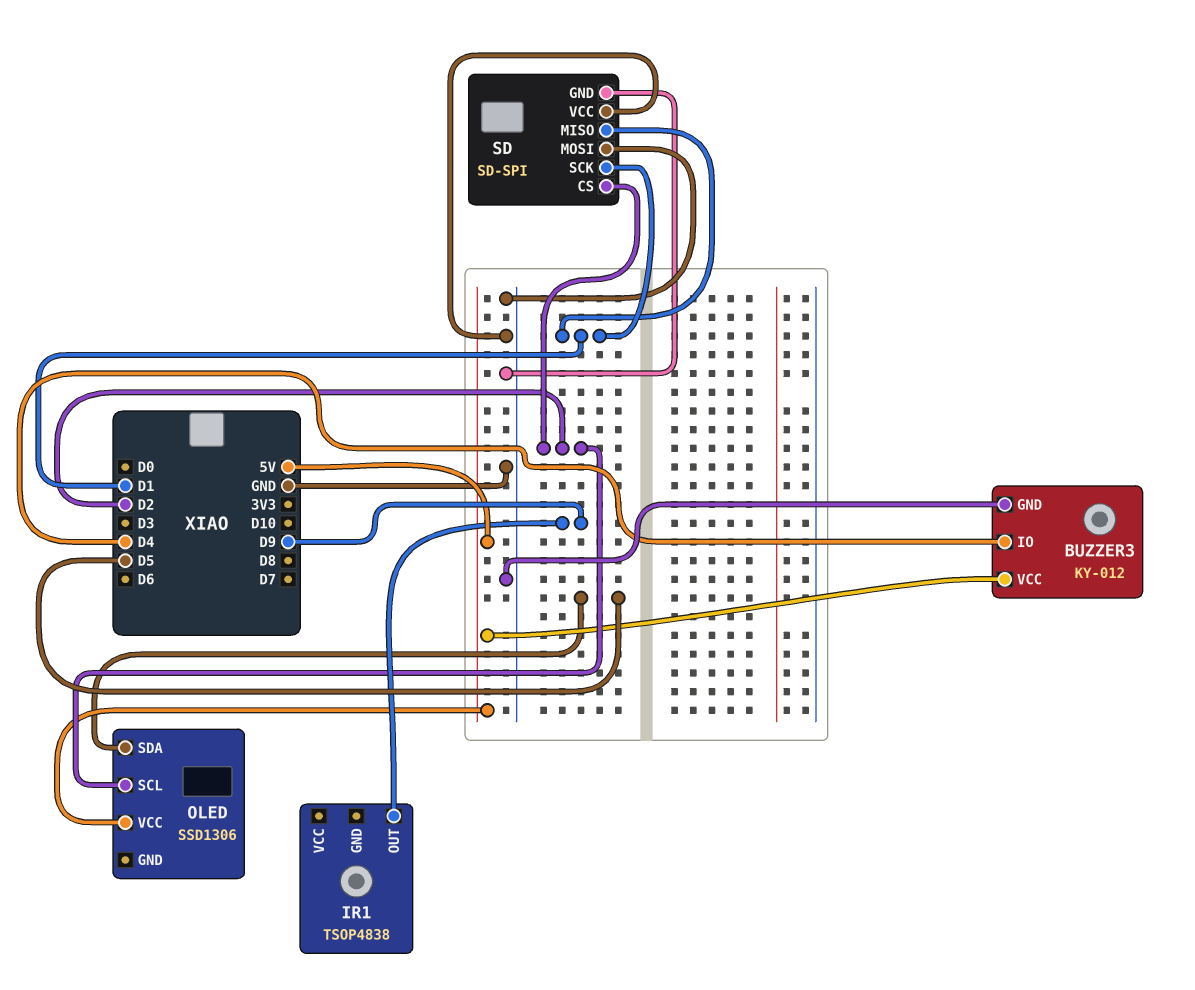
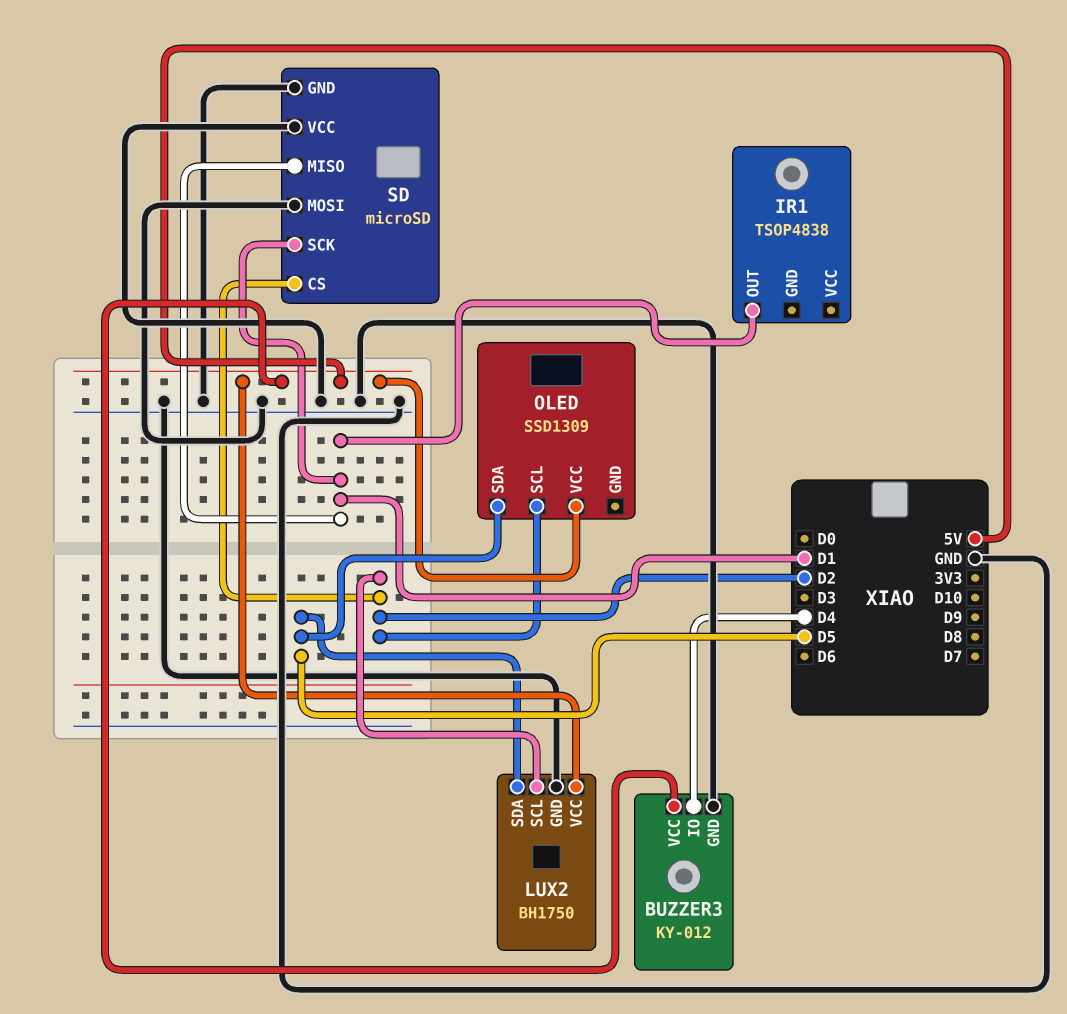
IR1 pin OUT: D9 -> D1
LUX2: none -> BH1750
LUX2 pin GND: none -> GND
LUX2 pin SCL: none -> D2
LUX2 pin SDA: none -> D5
LUX2 pin VCC: none -> 5V
OLED: SSD1306 -> SSD1309
SD: SD-SPI -> microSD

